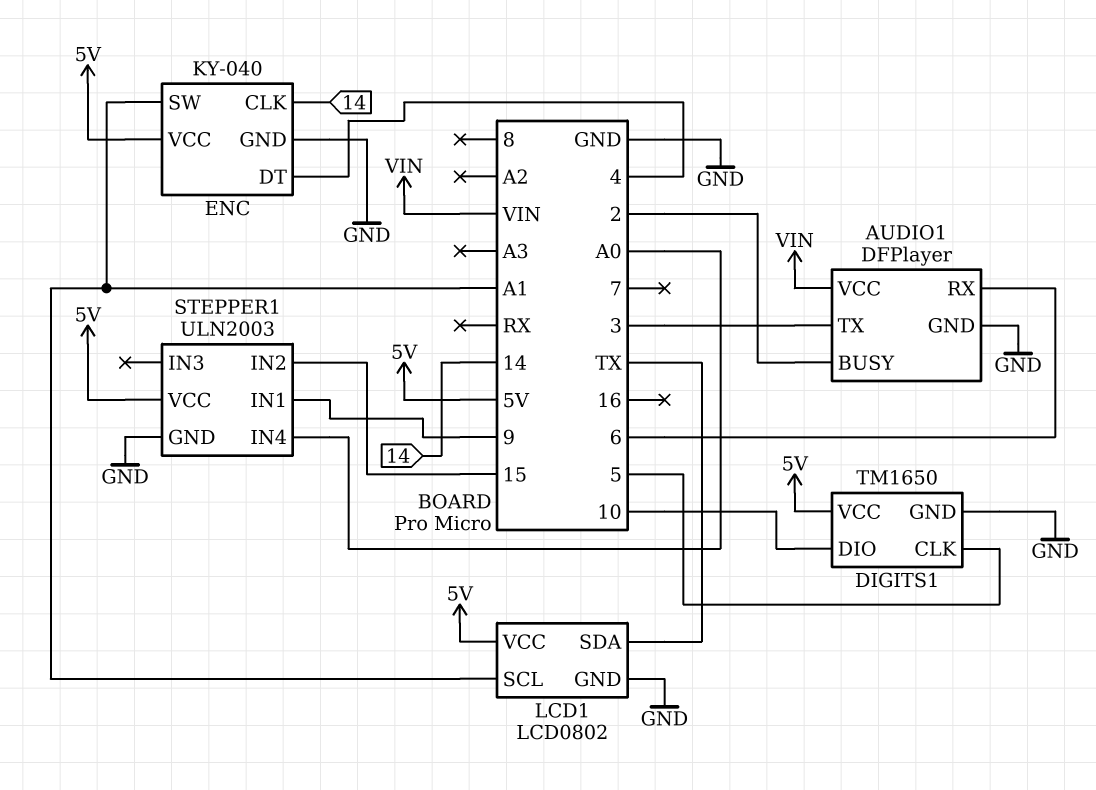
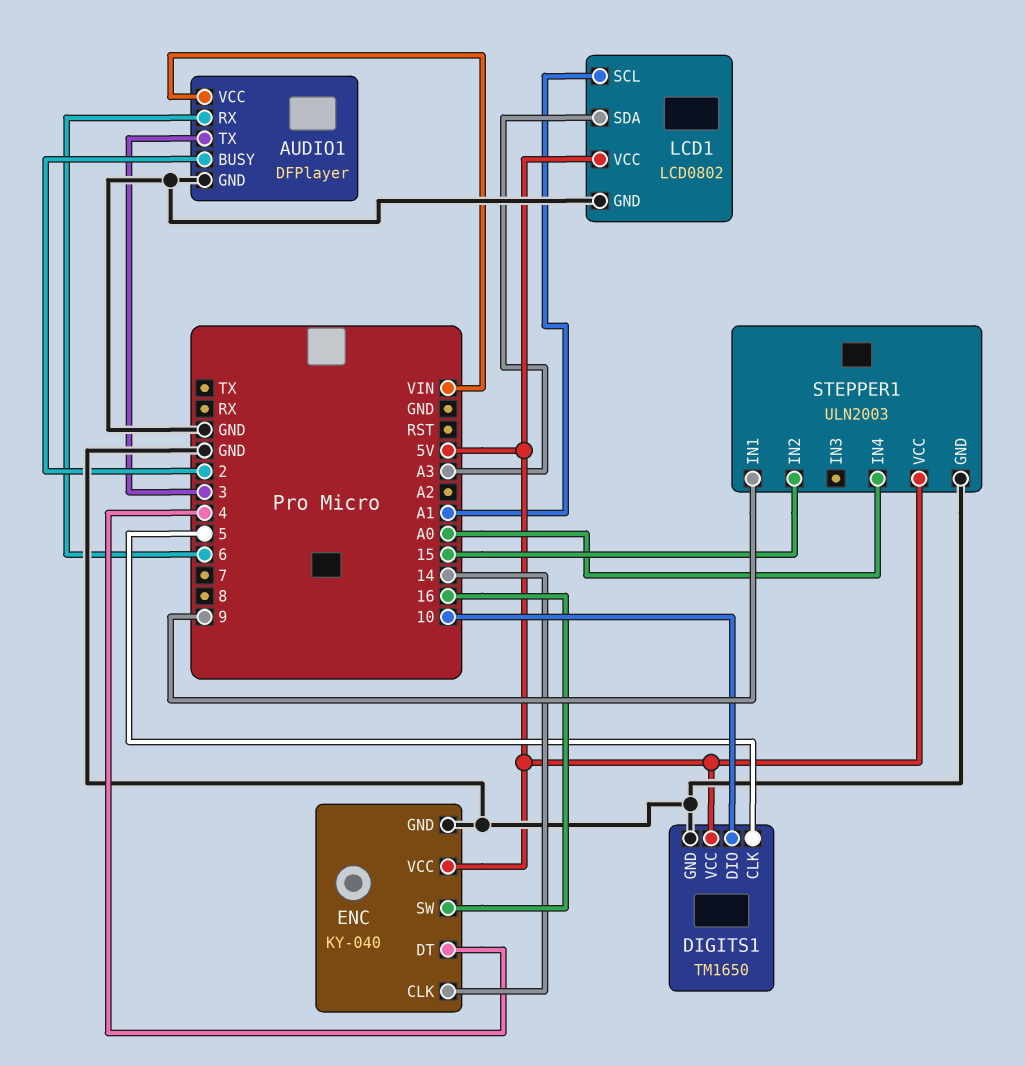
ENC pin SW: A1 -> 16
LCD1 pin SDA: TX -> A3

